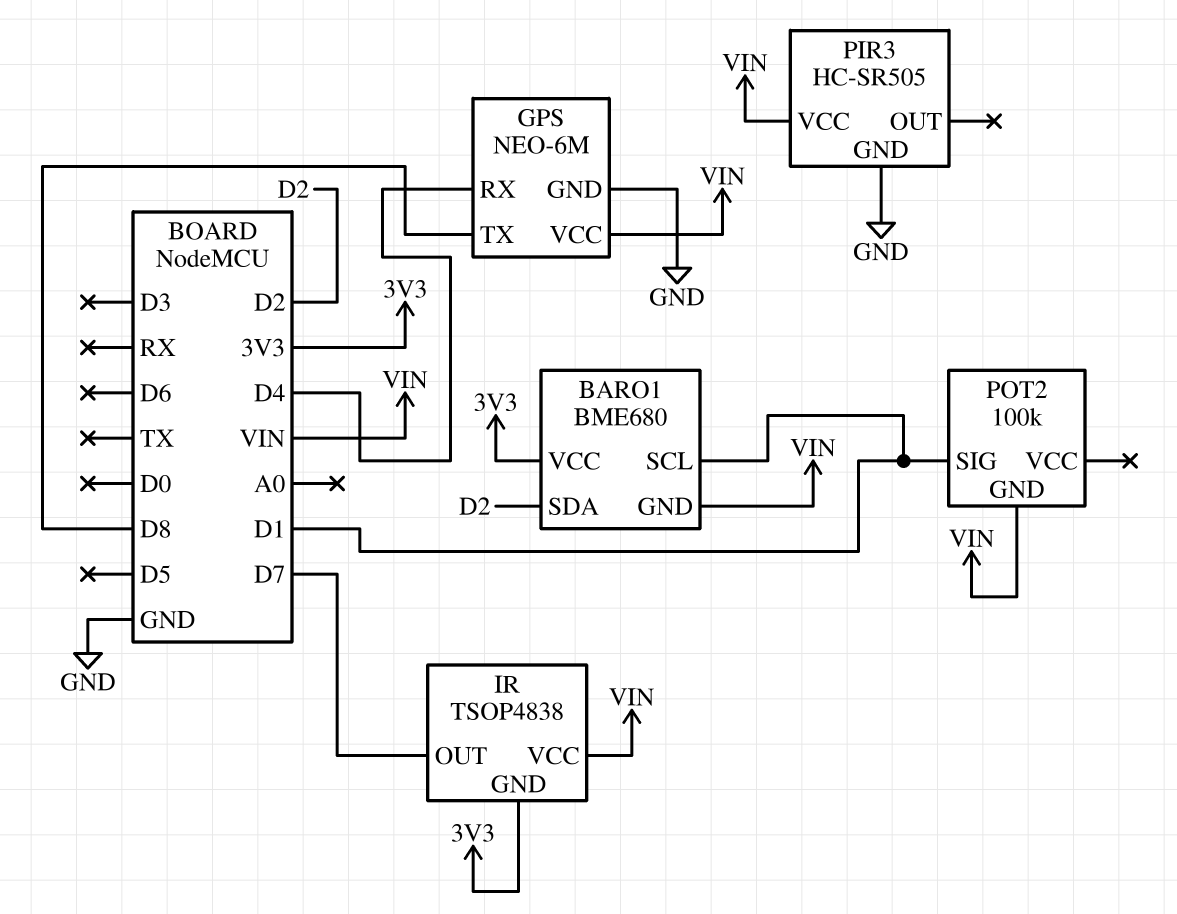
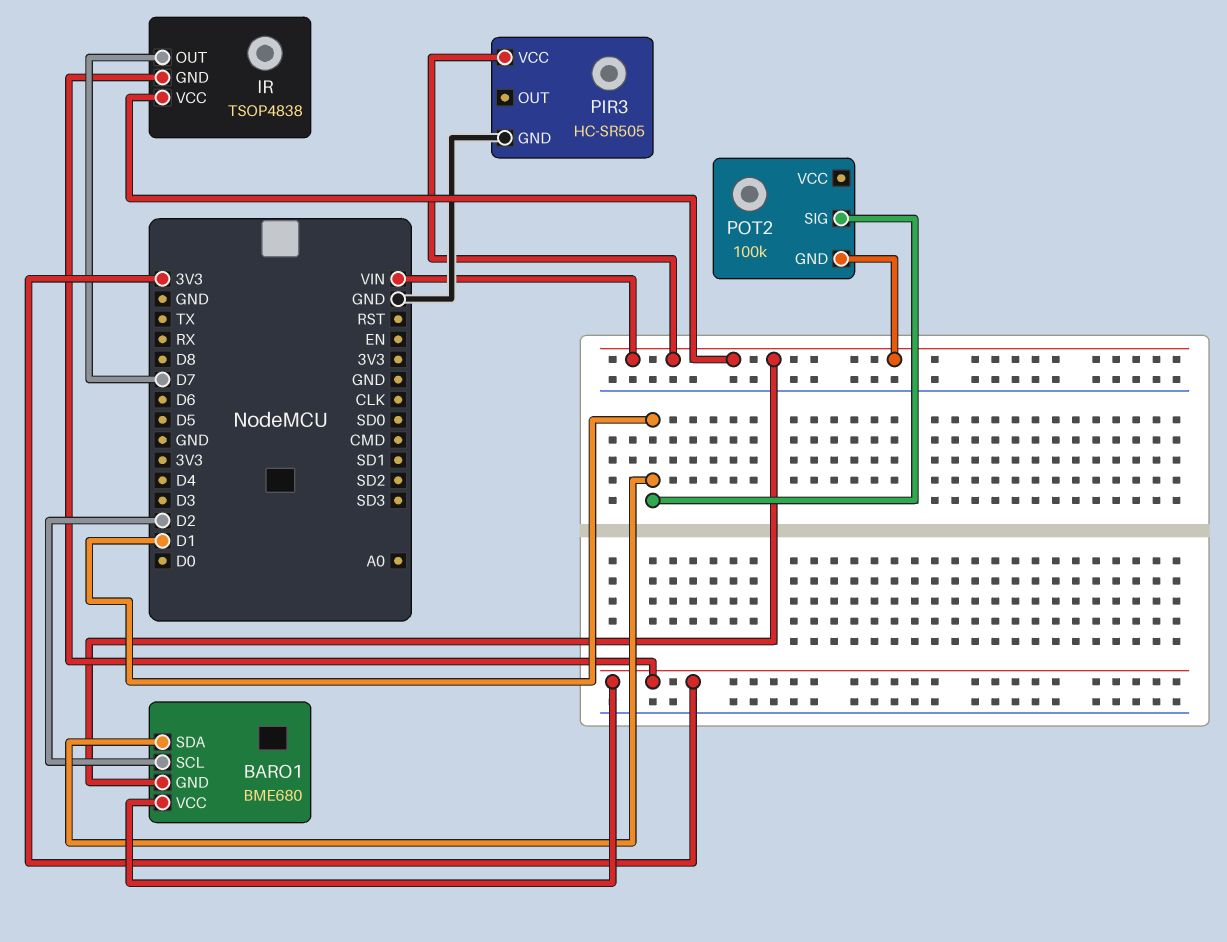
BARO1 pin SCL: D1 -> D2
BARO1 pin SDA: D2 -> D1
GPS: NEO-6M -> none
GPS pin GND: GND -> none
GPS pin RX: D4 -> none
GPS pin TX: D8 -> none
GPS pin VCC: VIN -> none

